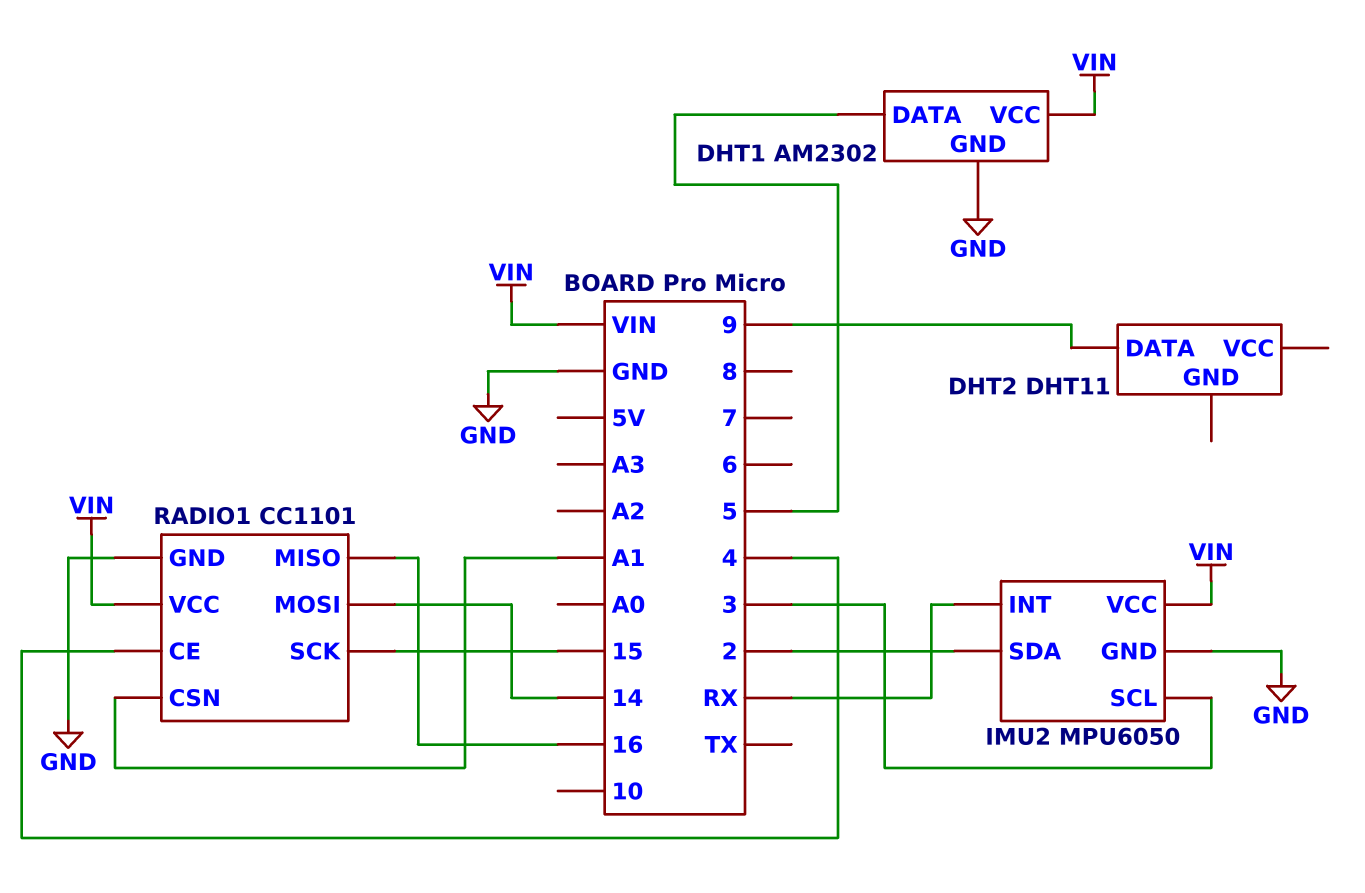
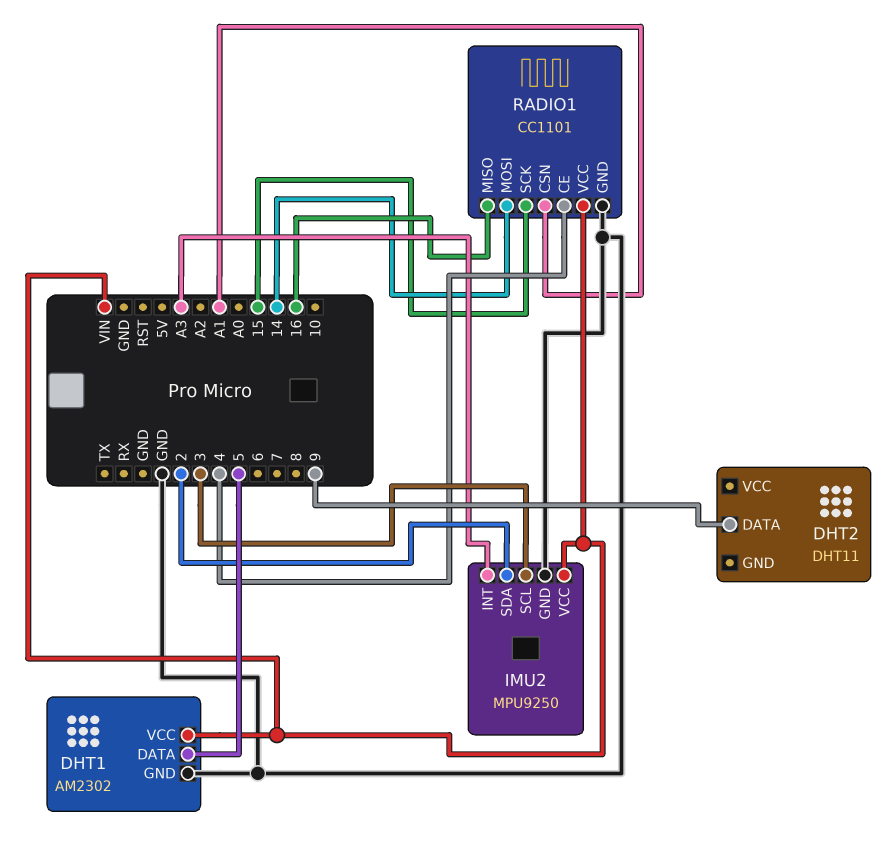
IMU2: MPU6050 -> MPU9250
IMU2 pin INT: RX -> A3

